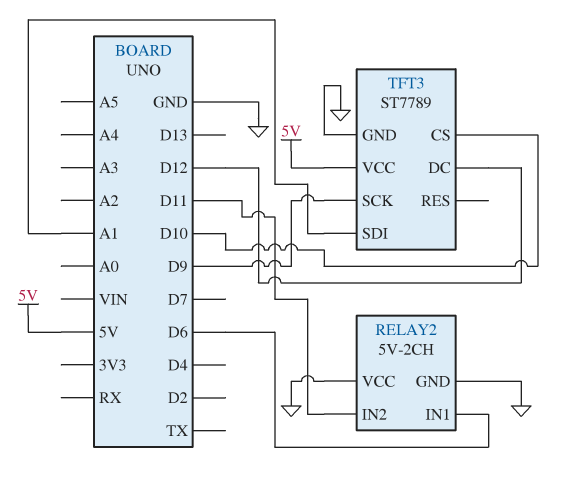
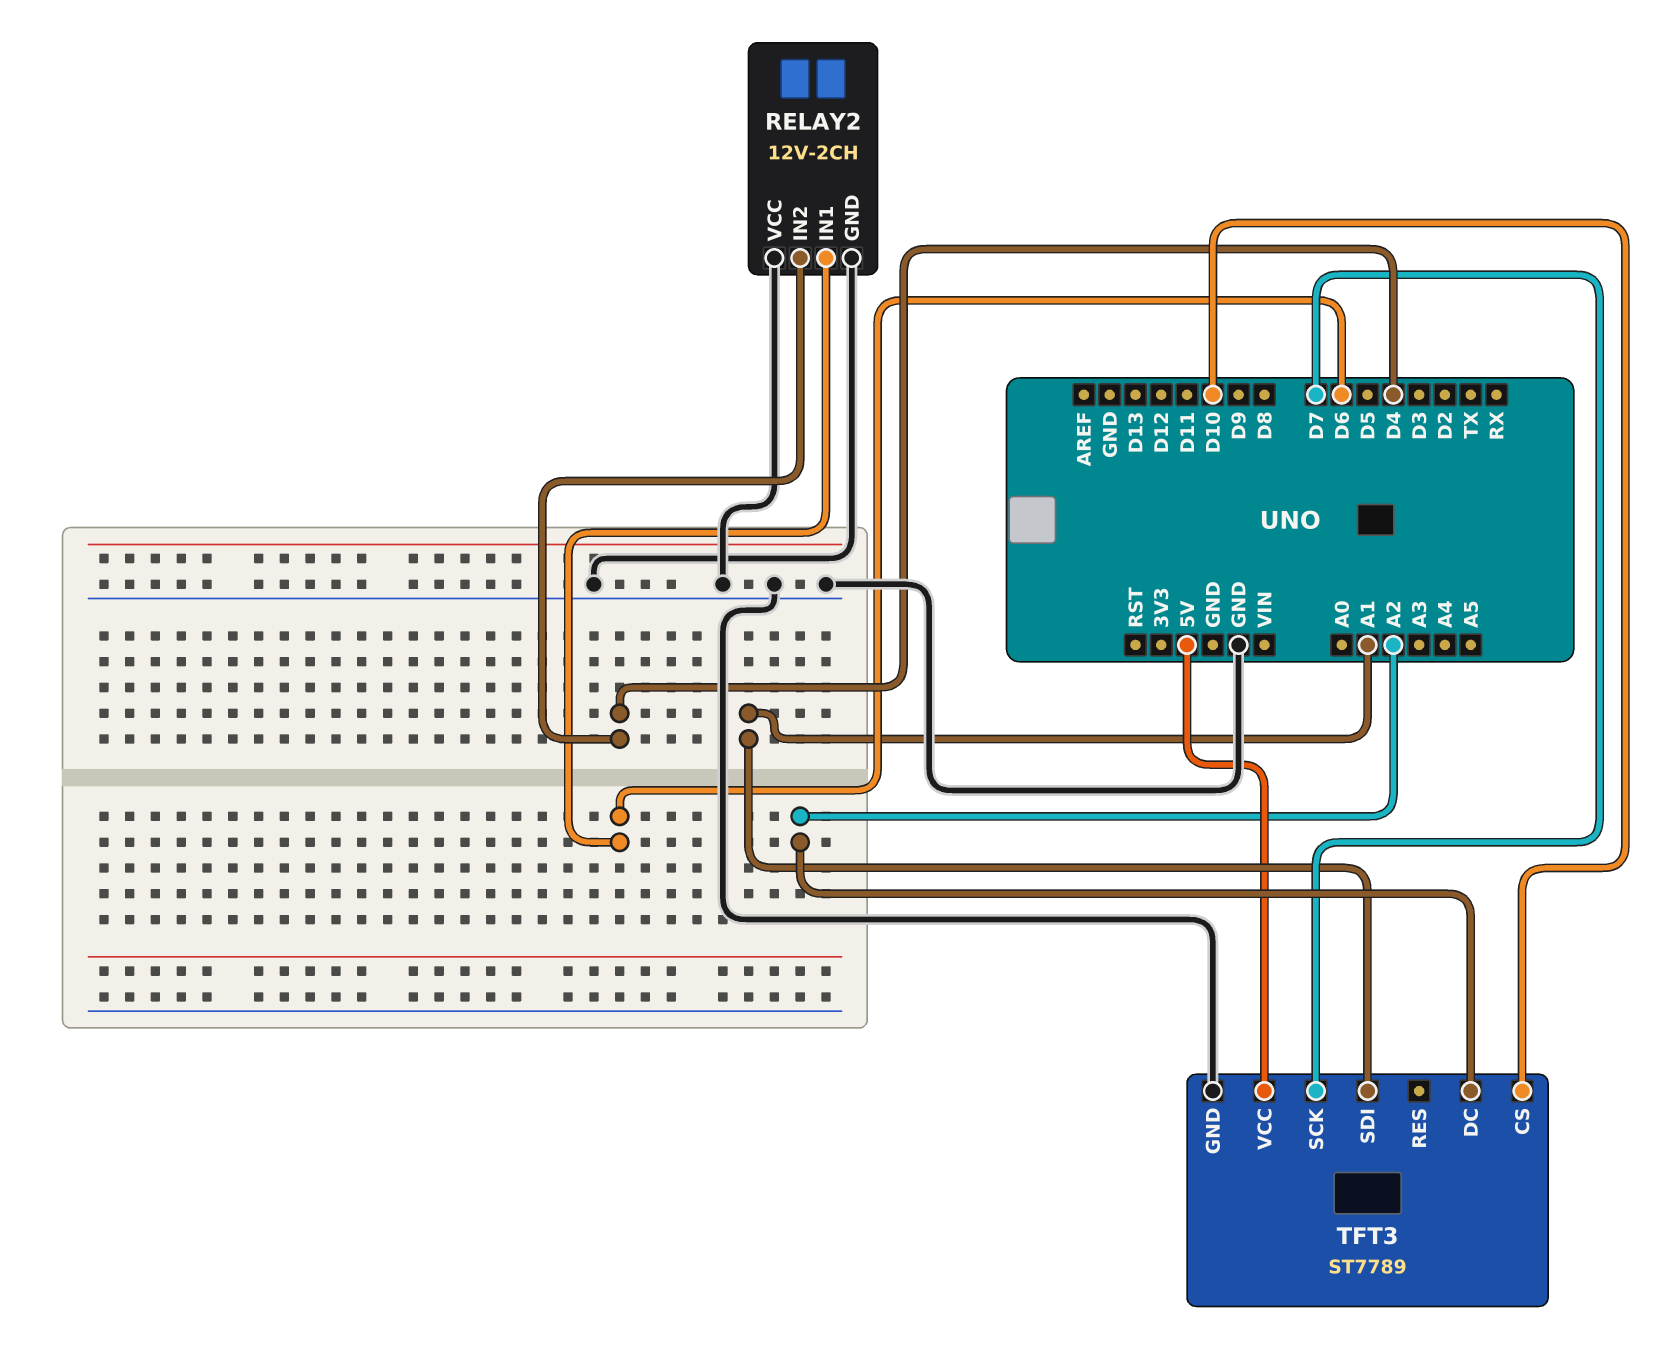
RELAY2: 5V-2CH -> 12V-2CH
RELAY2 pin IN2: D11 -> D4
TFT3 pin DC: D12 -> A2
TFT3 pin SCK: D9 -> D7

